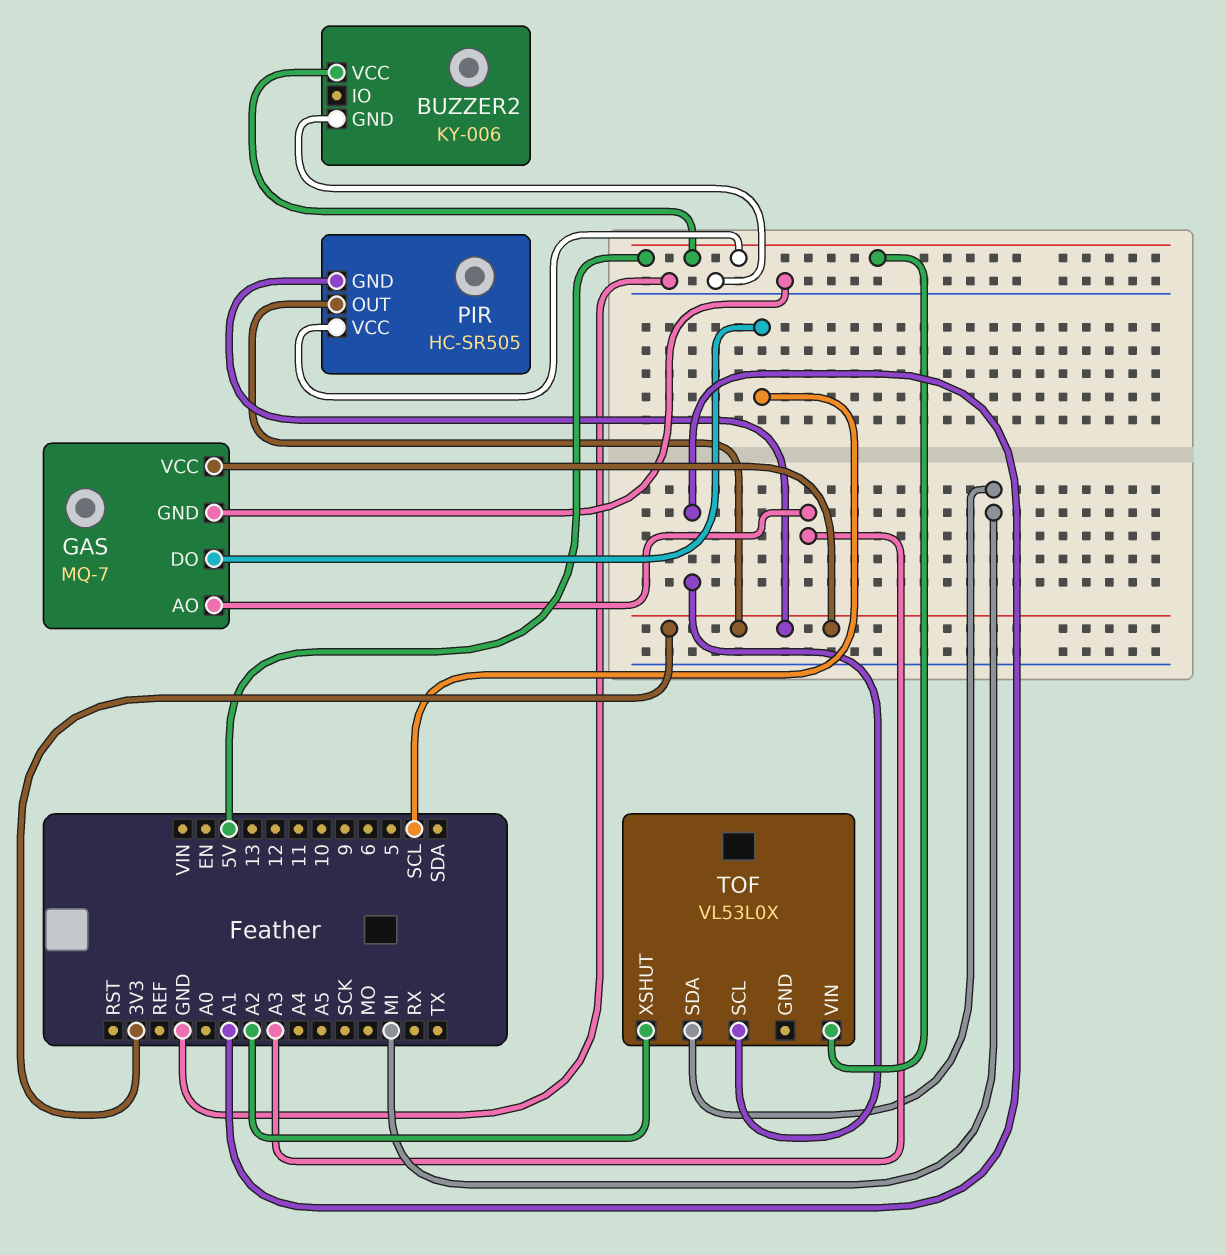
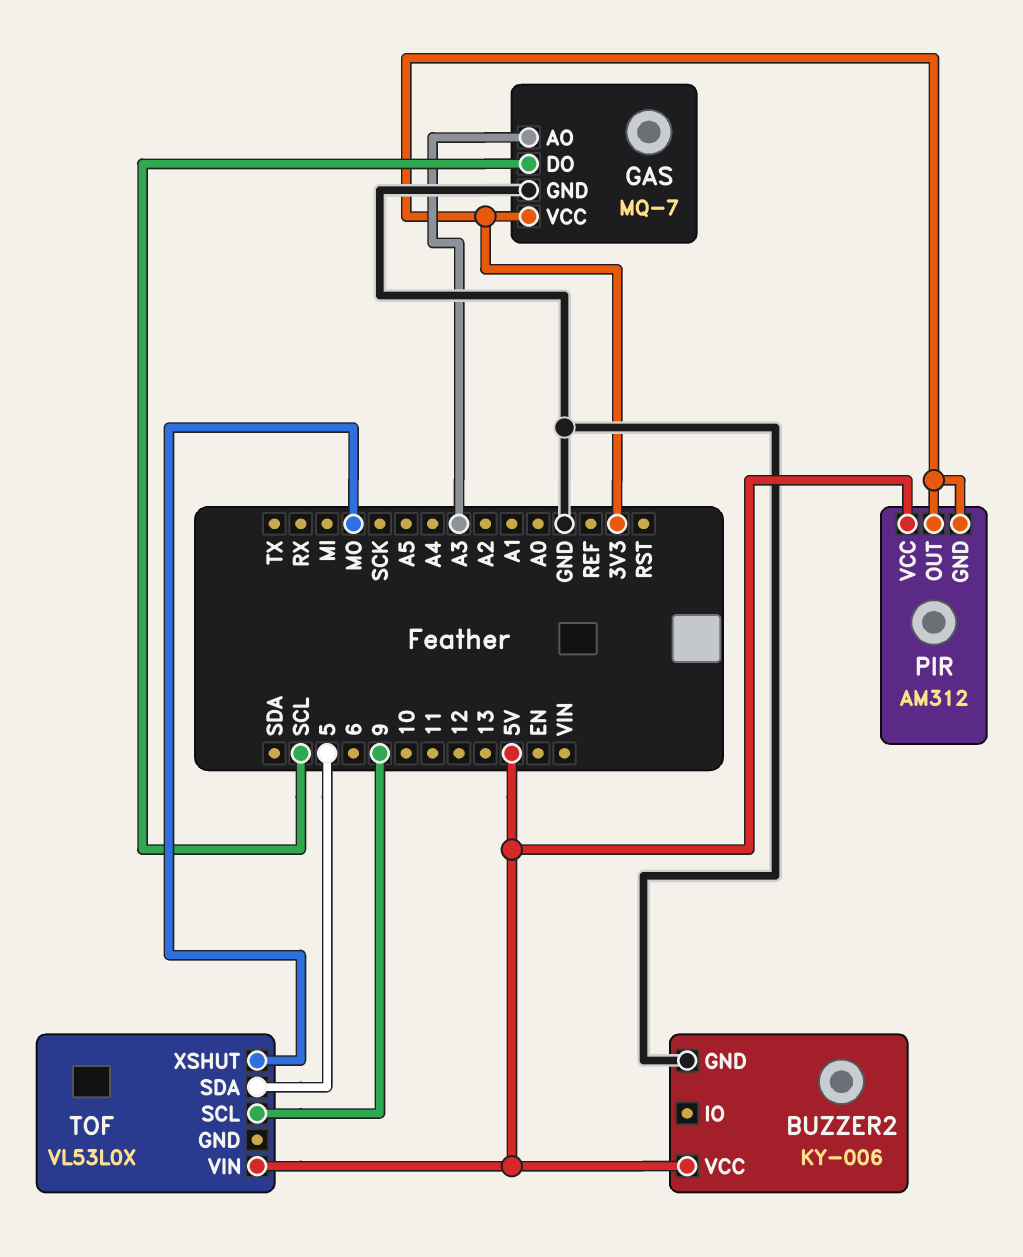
PIR: HC-SR505 -> AM312
TOF pin SCL: A1 -> 9
TOF pin SDA: MI -> 5
TOF pin XSHUT: A2 -> MO

